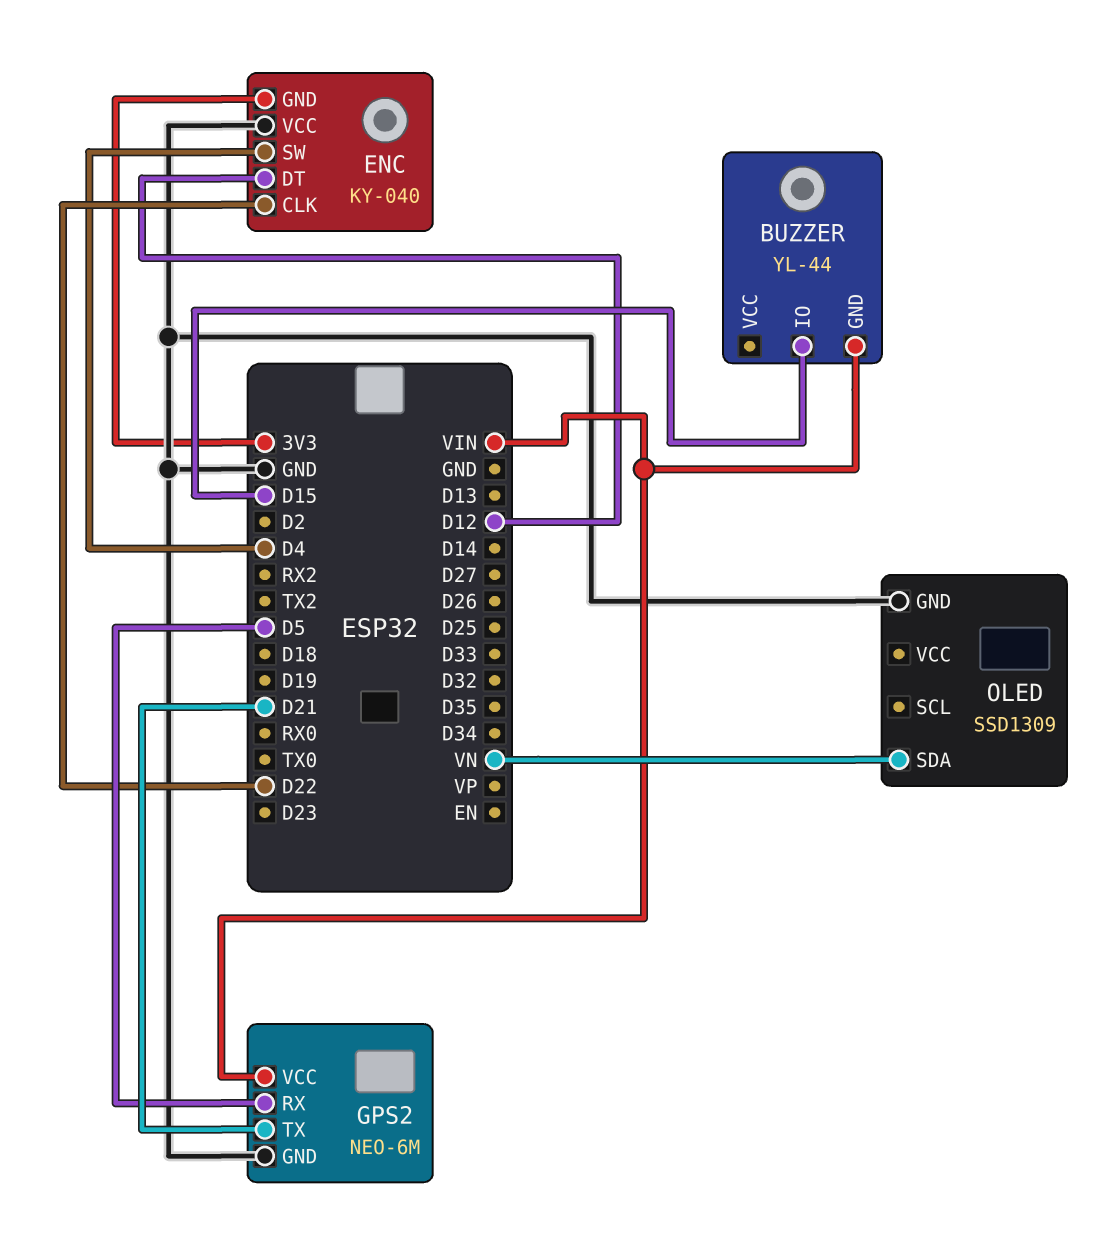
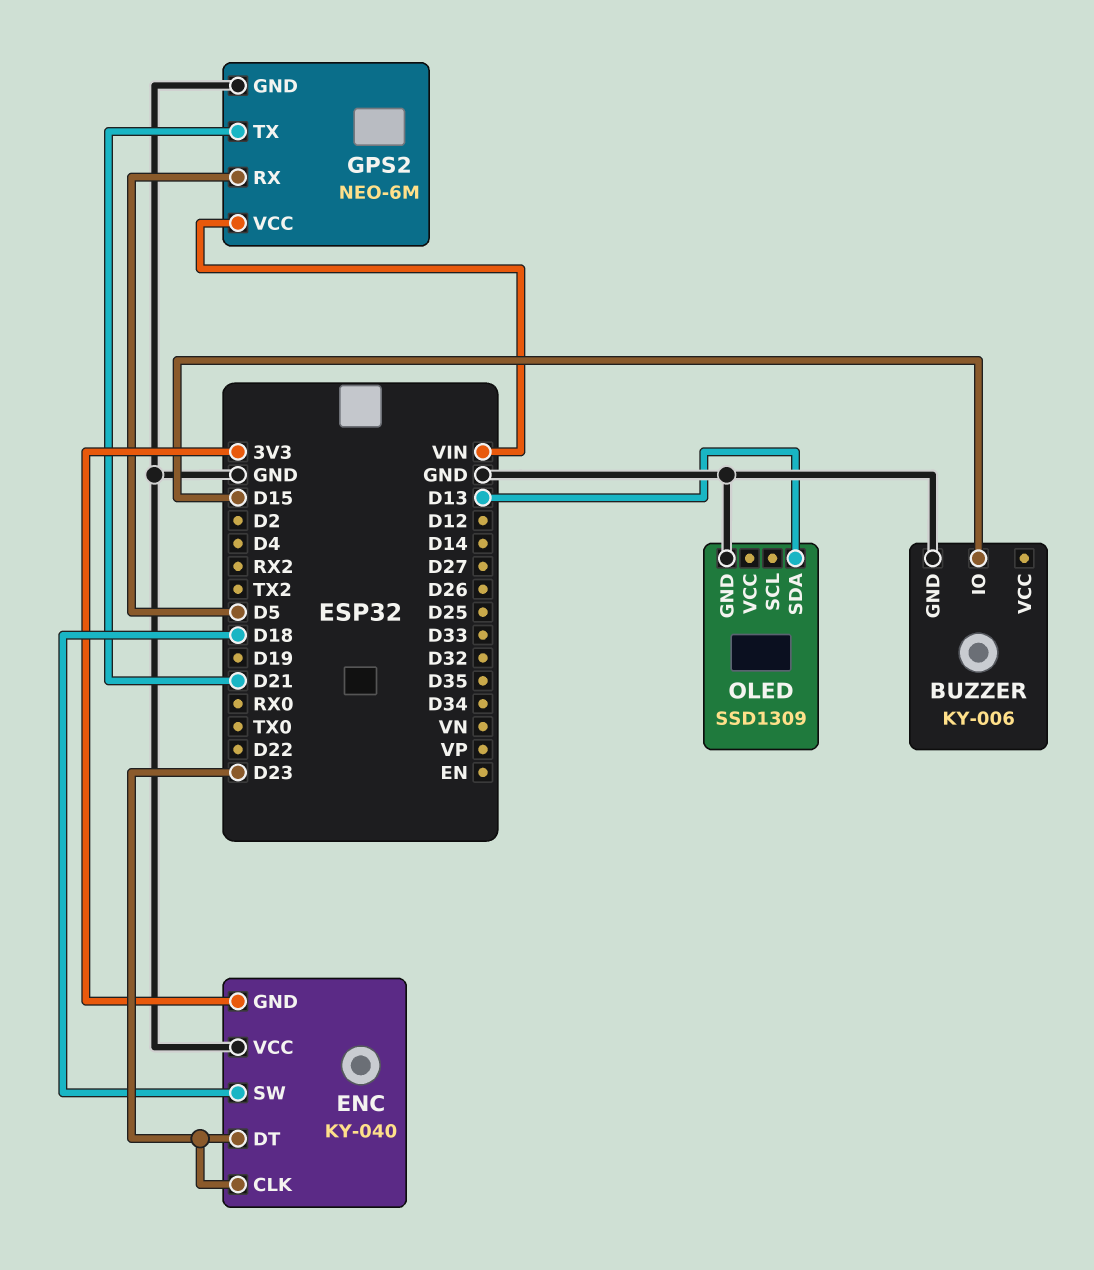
BUZZER: YL-44 -> KY-006
BUZZER pin GND: VIN -> GND
ENC pin CLK: D22 -> D23
ENC pin DT: D12 -> D23
ENC pin SW: D4 -> D18
OLED pin SDA: VN -> D13

